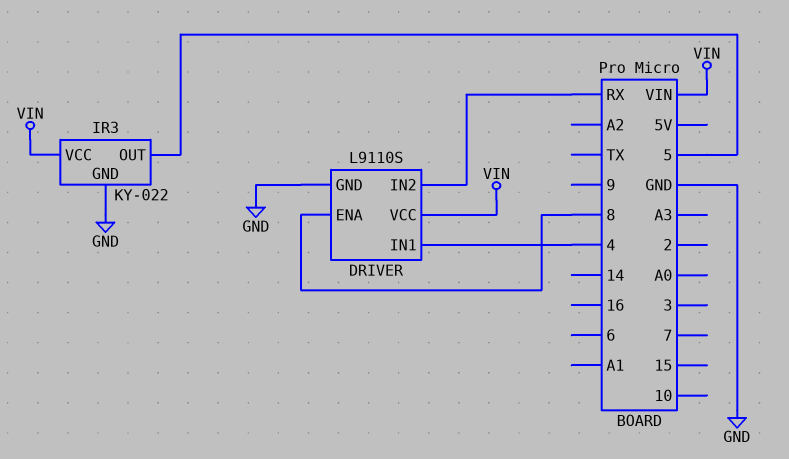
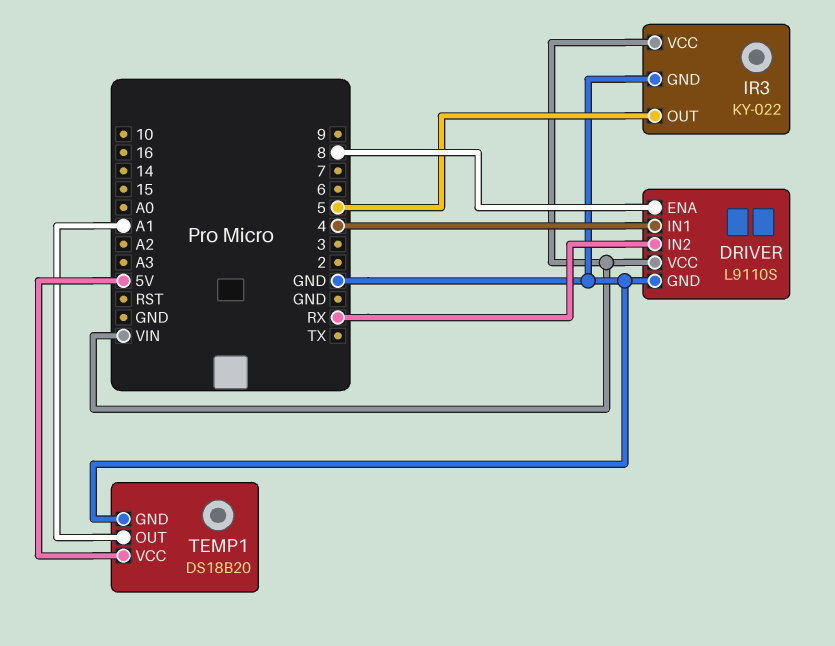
TEMP1: none -> DS18B20
TEMP1 pin GND: none -> GND
TEMP1 pin OUT: none -> A1
TEMP1 pin VCC: none -> 5V

